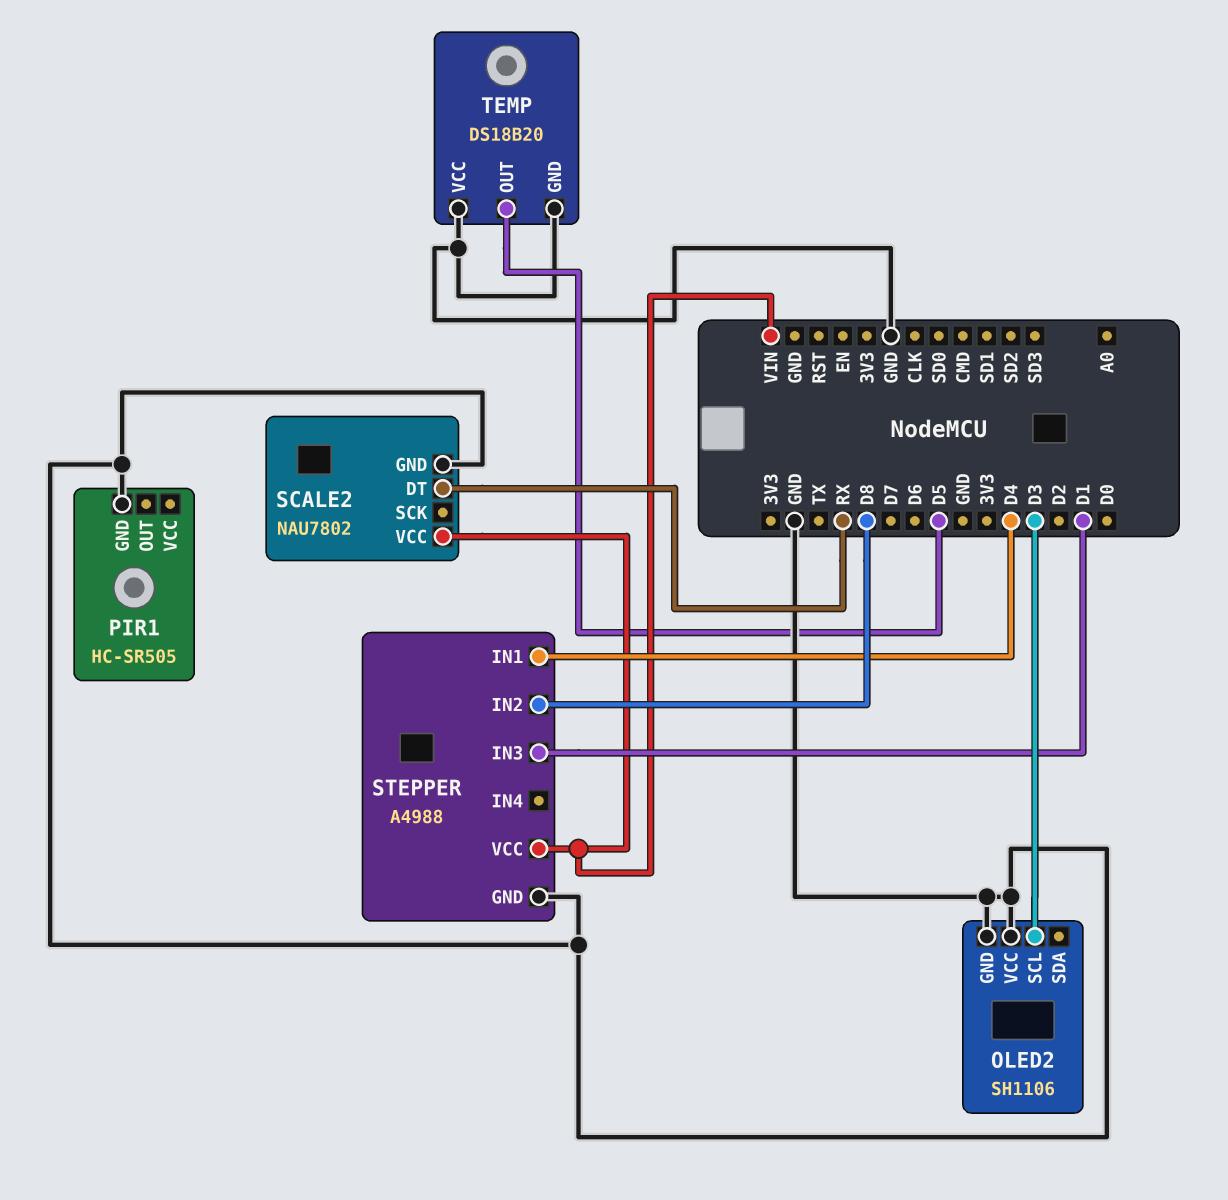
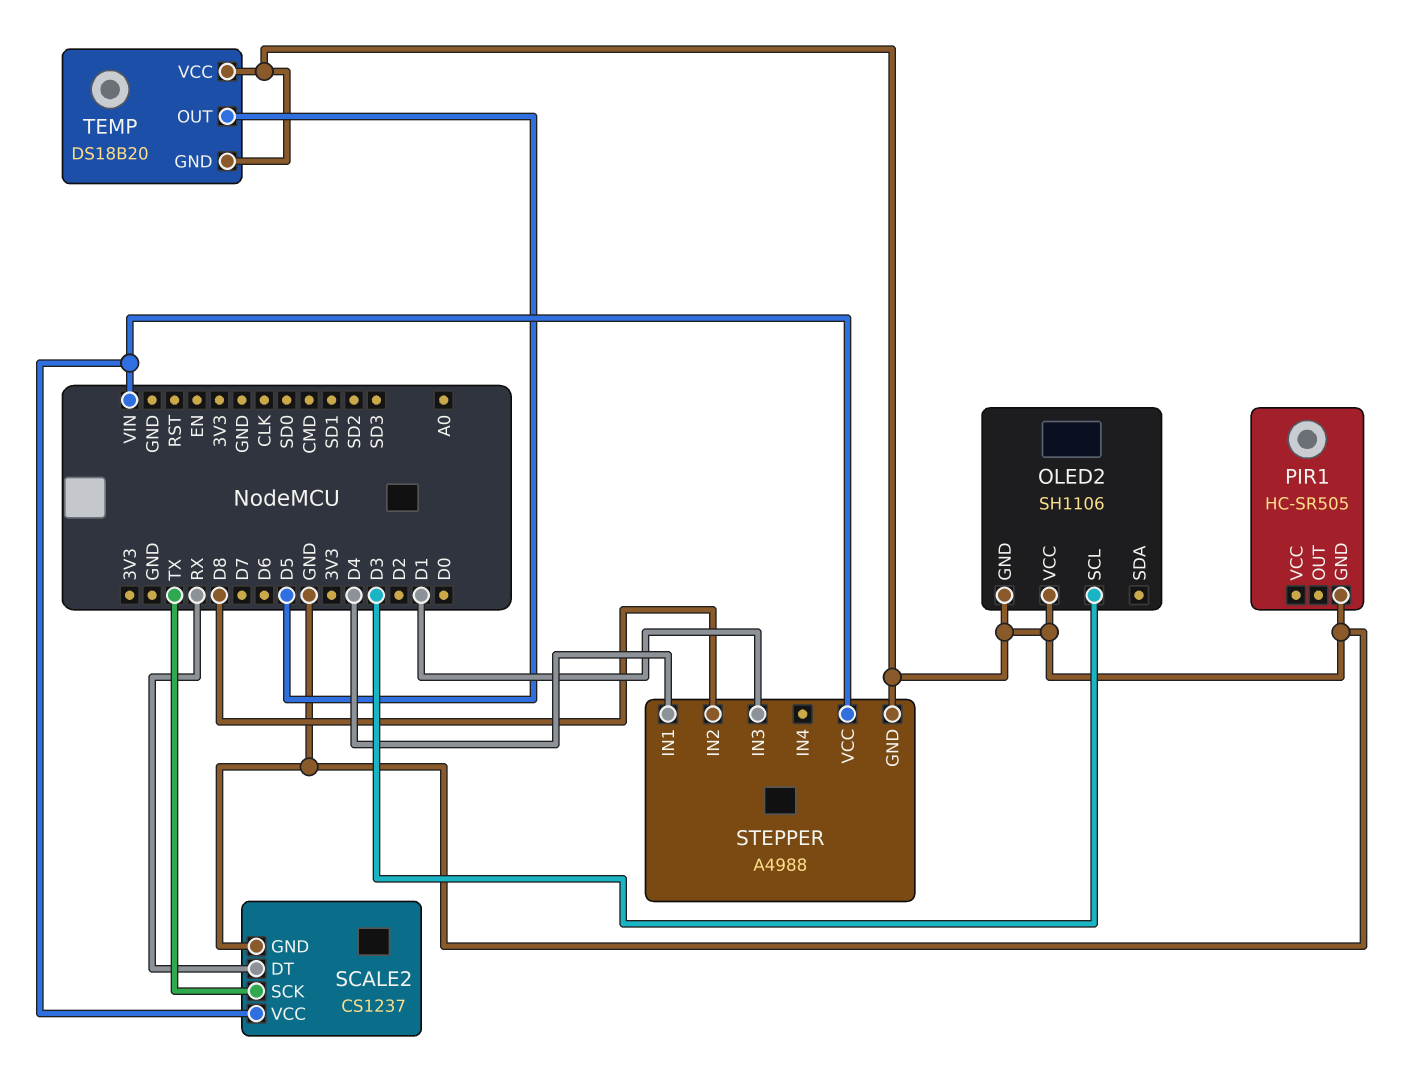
SCALE2: NAU7802 -> CS1237
SCALE2 pin SCK: none -> TX

